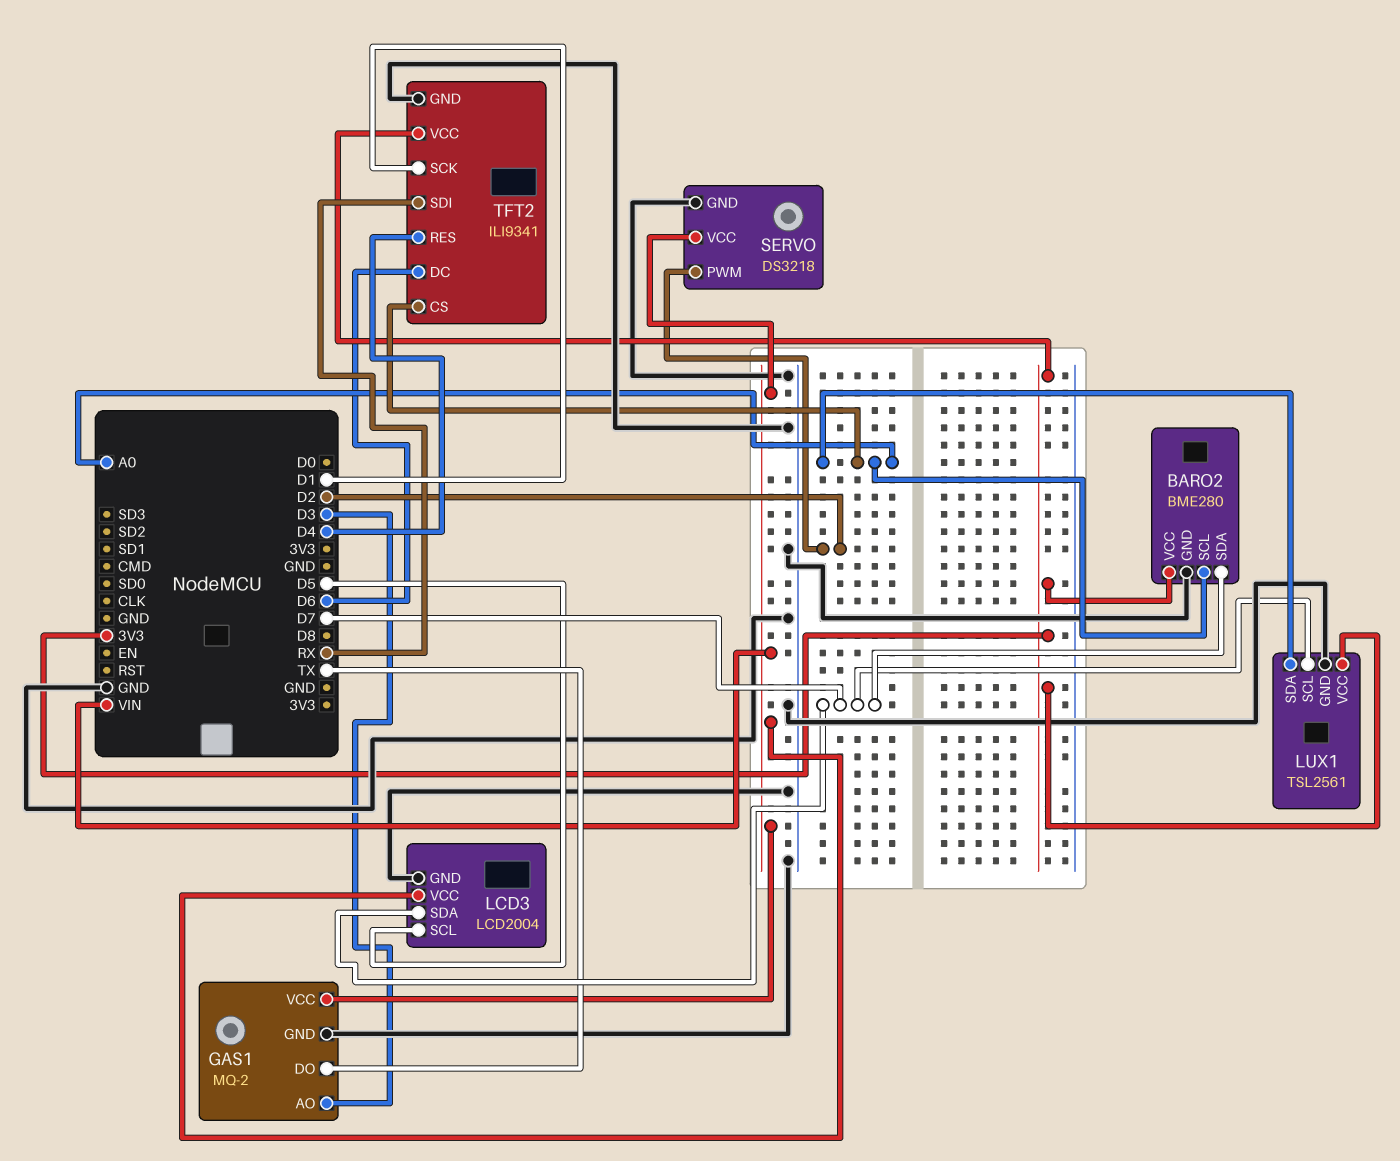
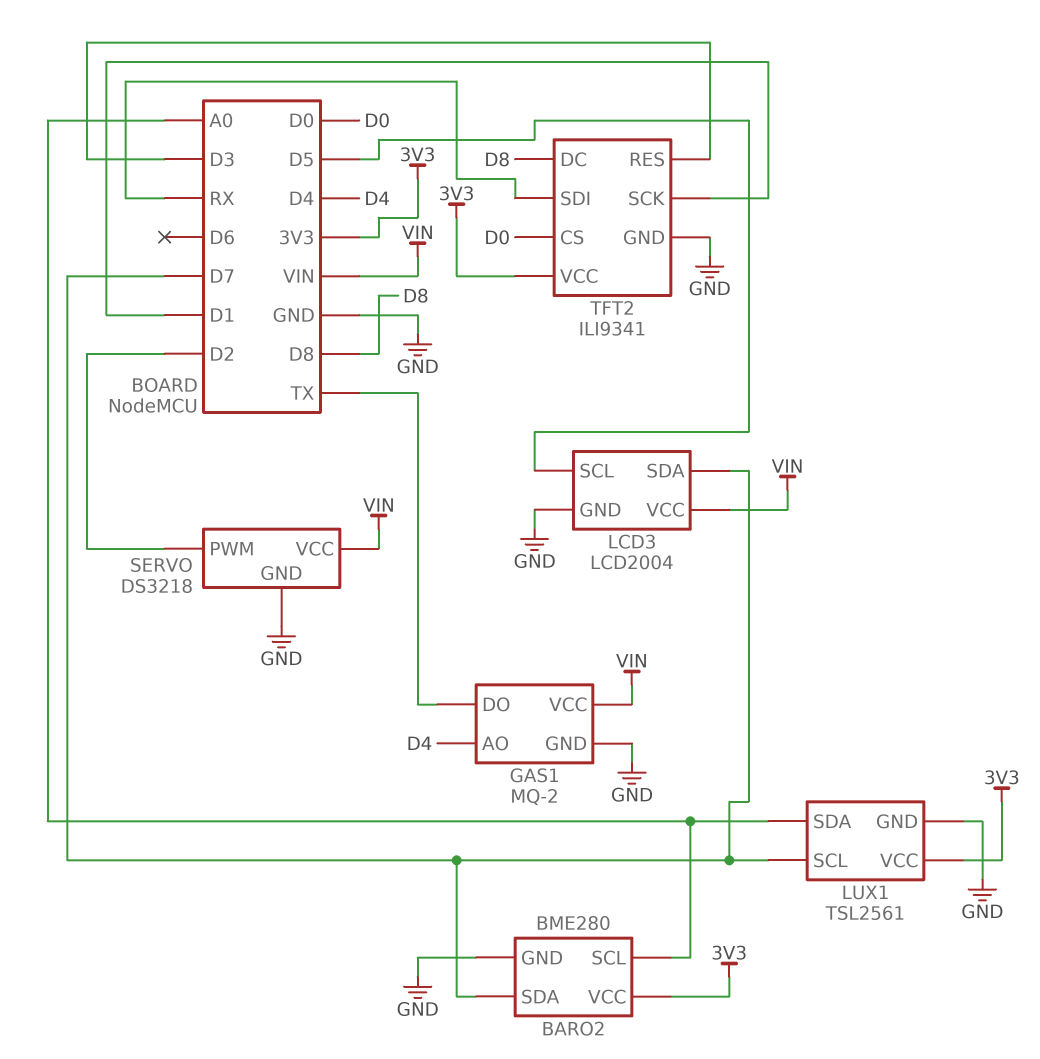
GAS1 pin AO: D3 -> D4
TFT2 pin CS: A0 -> D0
TFT2 pin DC: D6 -> D8
TFT2 pin RES: D4 -> D3

